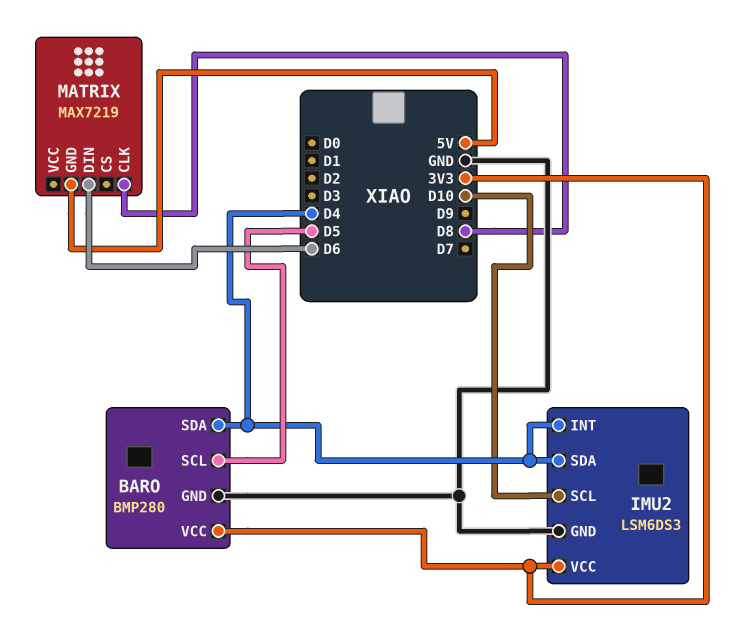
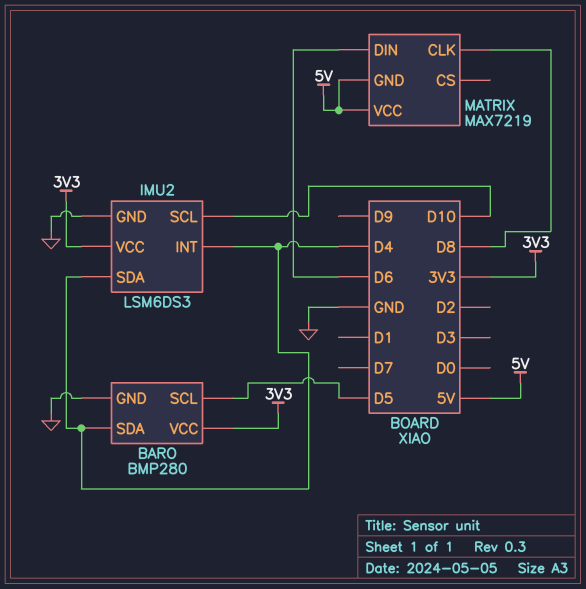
MATRIX pin VCC: none -> 5V

